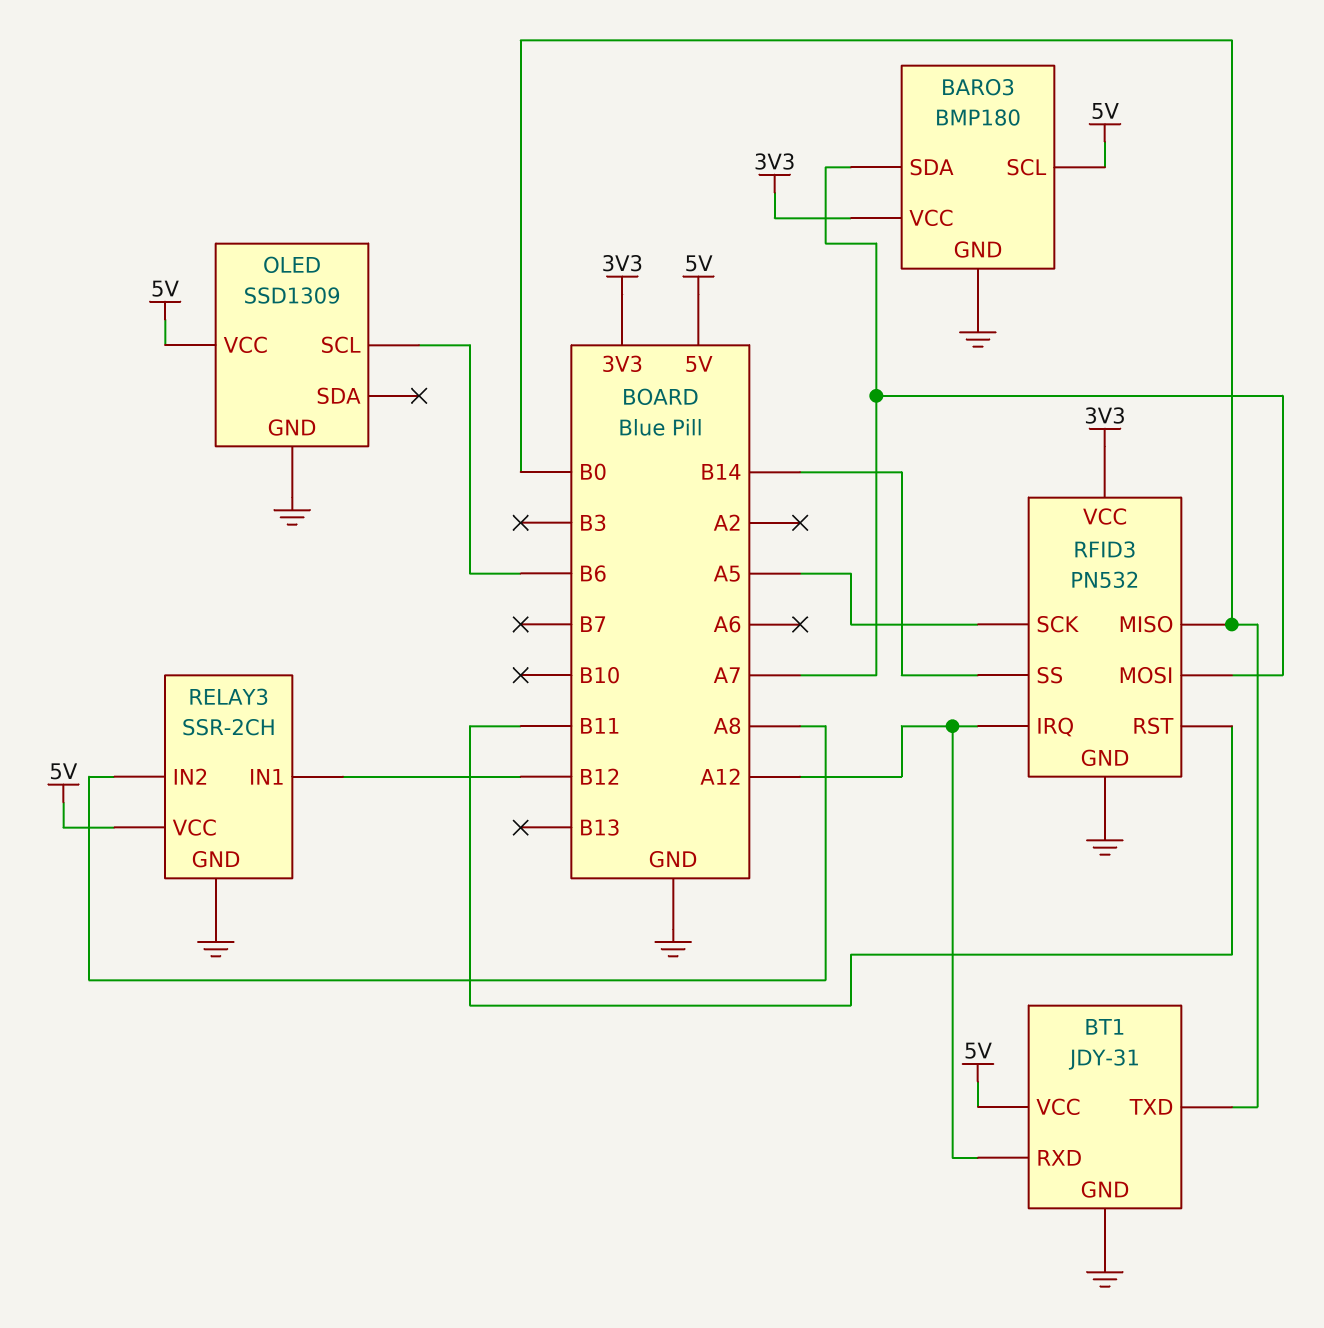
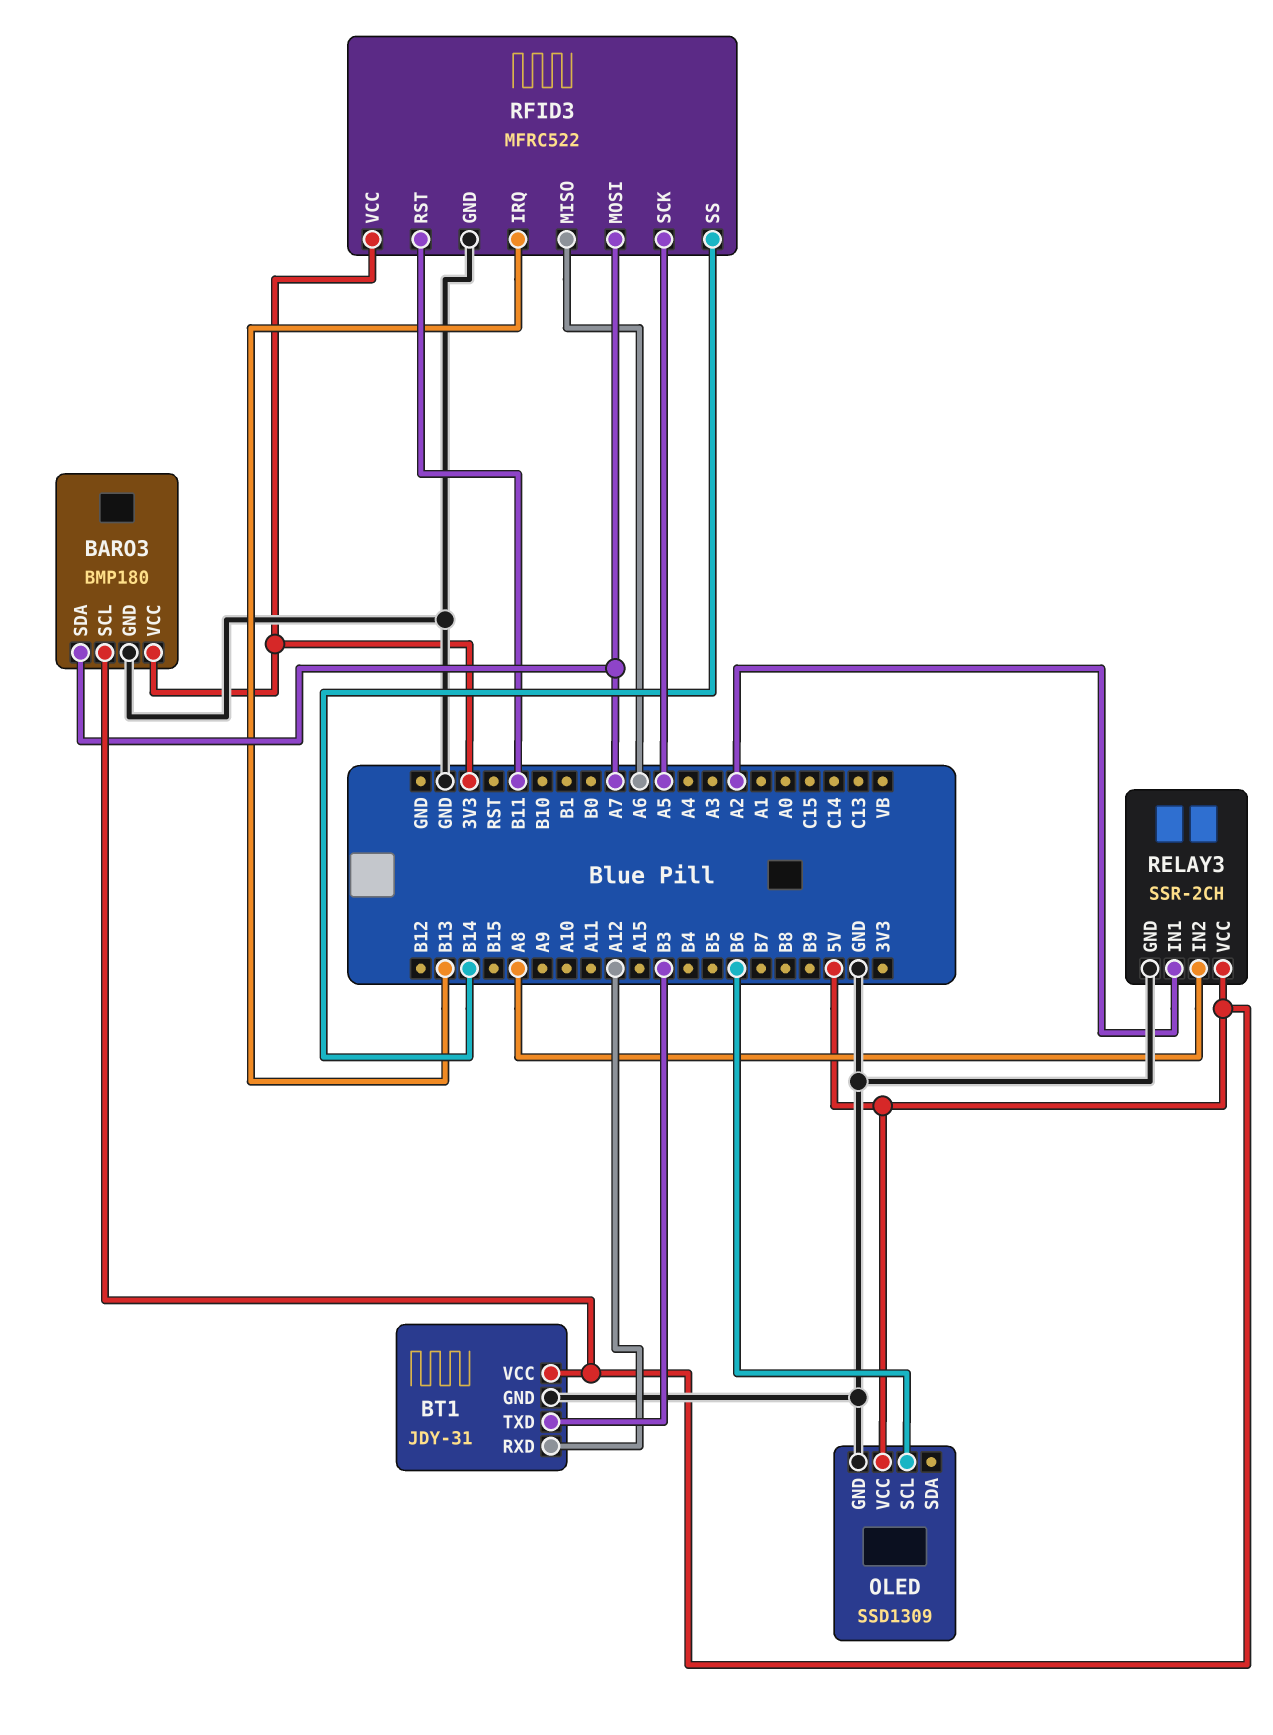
BT1 pin TXD: B0 -> B3
RELAY3 pin IN1: B12 -> A2
RFID3: PN532 -> MFRC522
RFID3 pin IRQ: A12 -> B13
RFID3 pin MISO: B0 -> A6

